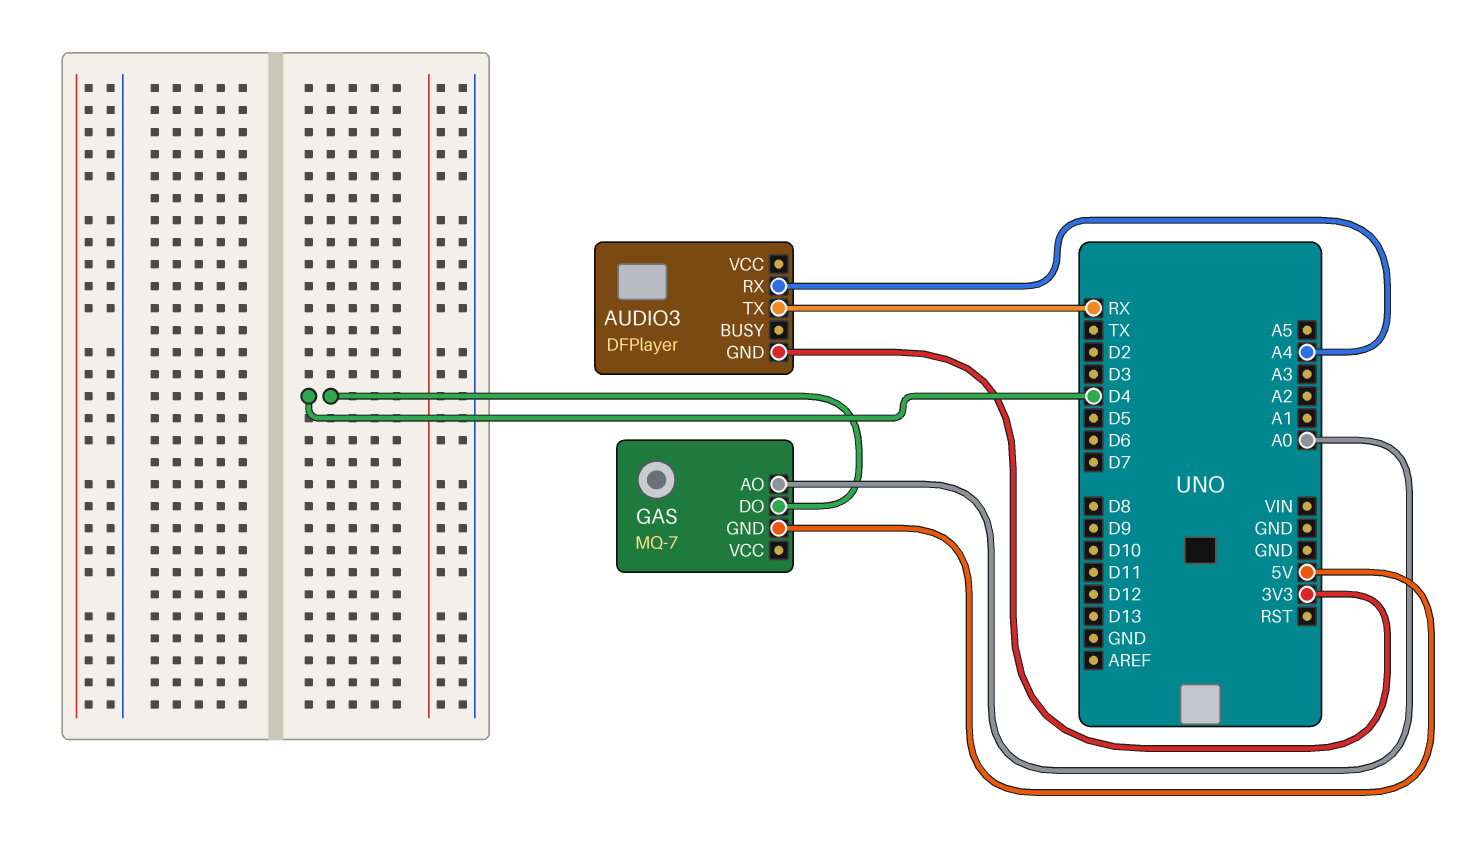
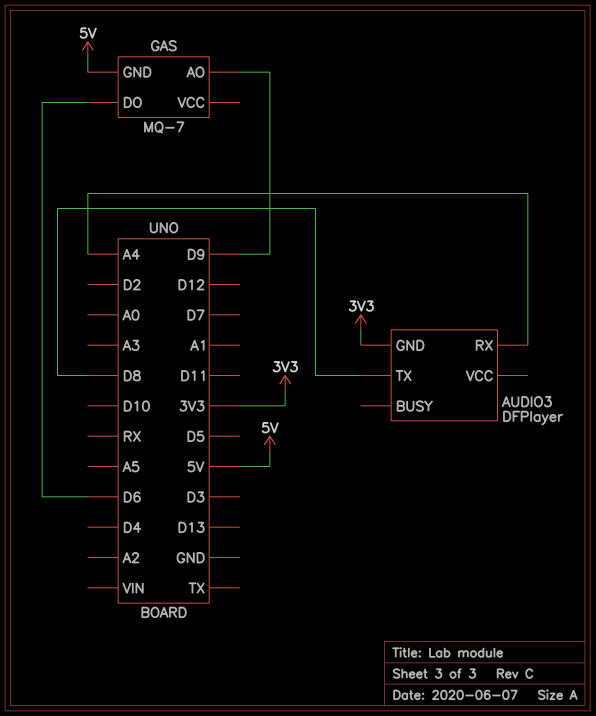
AUDIO3 pin TX: RX -> D8
GAS pin AO: A0 -> D9
GAS pin DO: D4 -> D6

